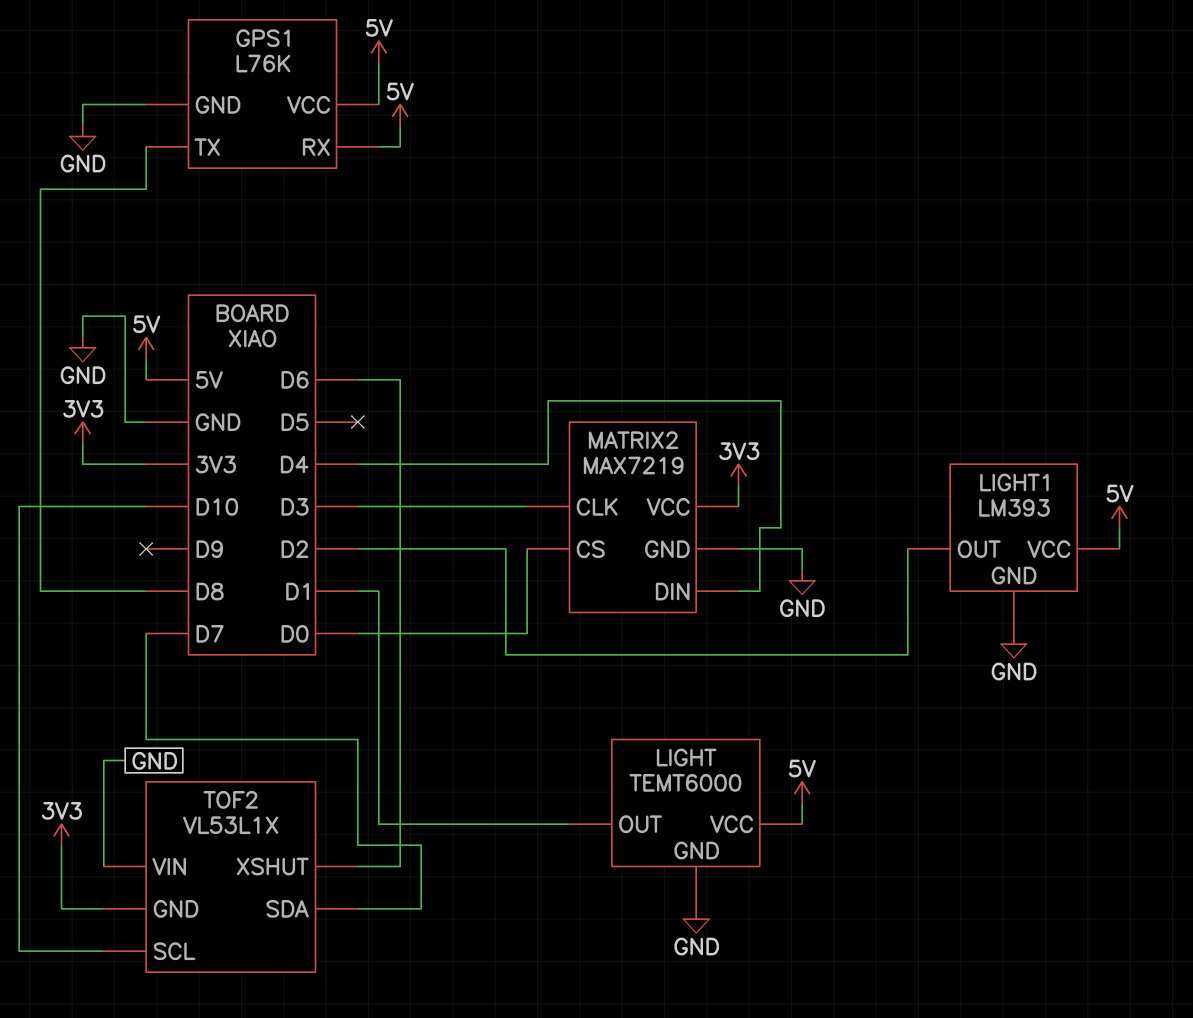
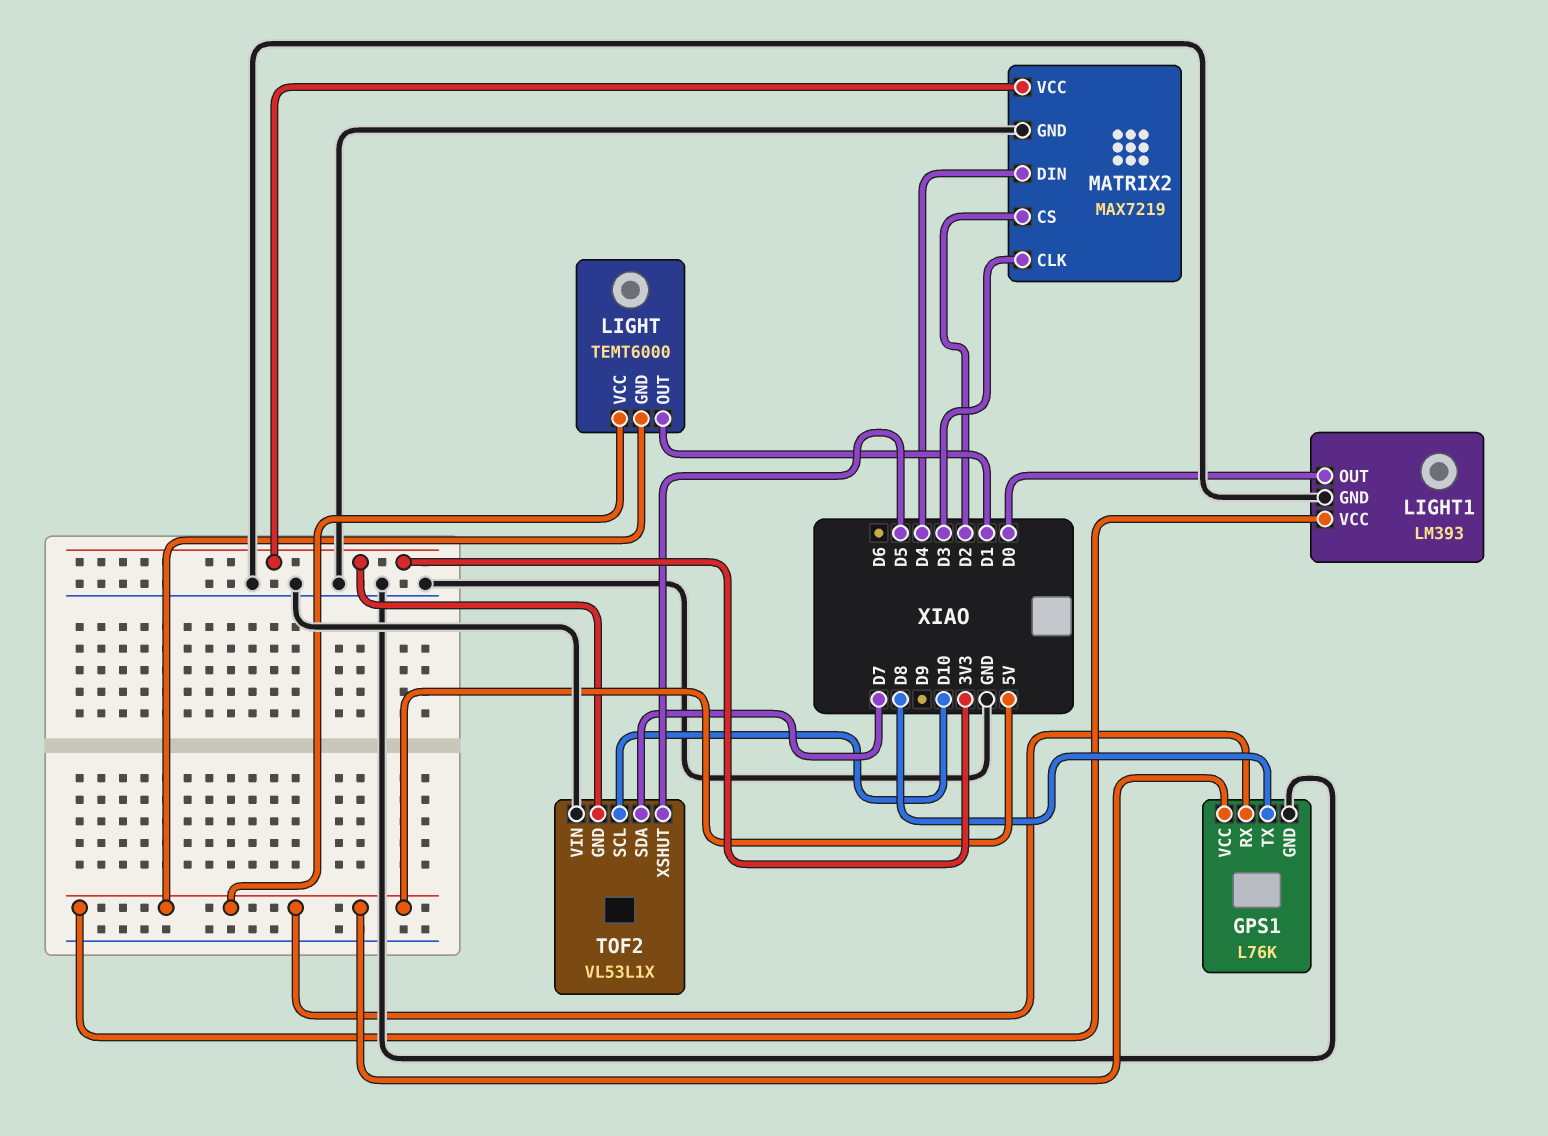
LIGHT pin GND: GND -> 5V
LIGHT1 pin OUT: D2 -> D0
MATRIX2 pin CS: D0 -> D2
TOF2 pin XSHUT: D6 -> D5

